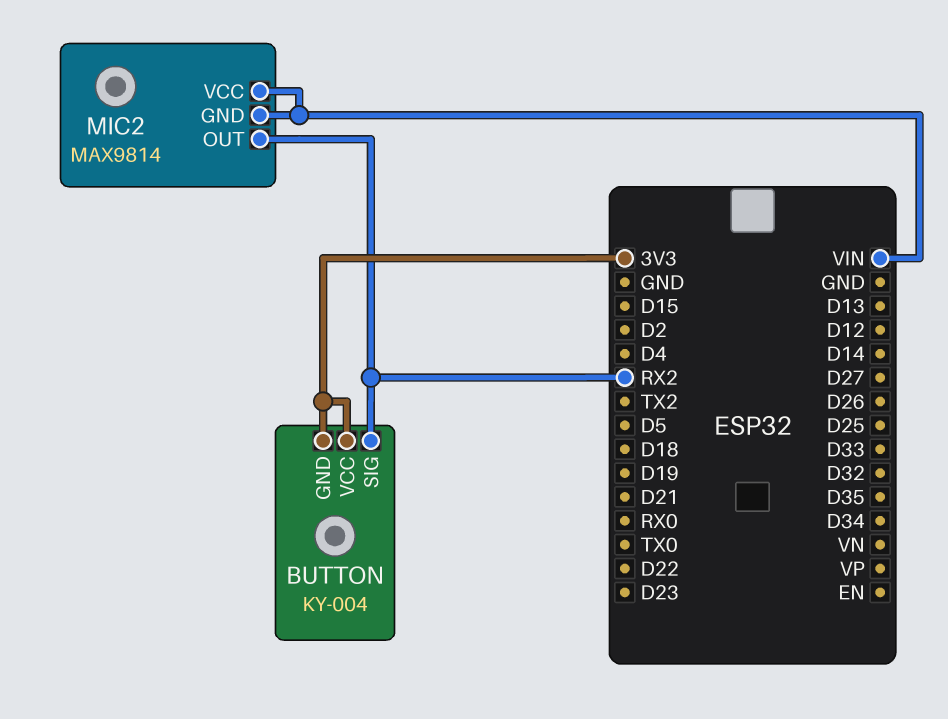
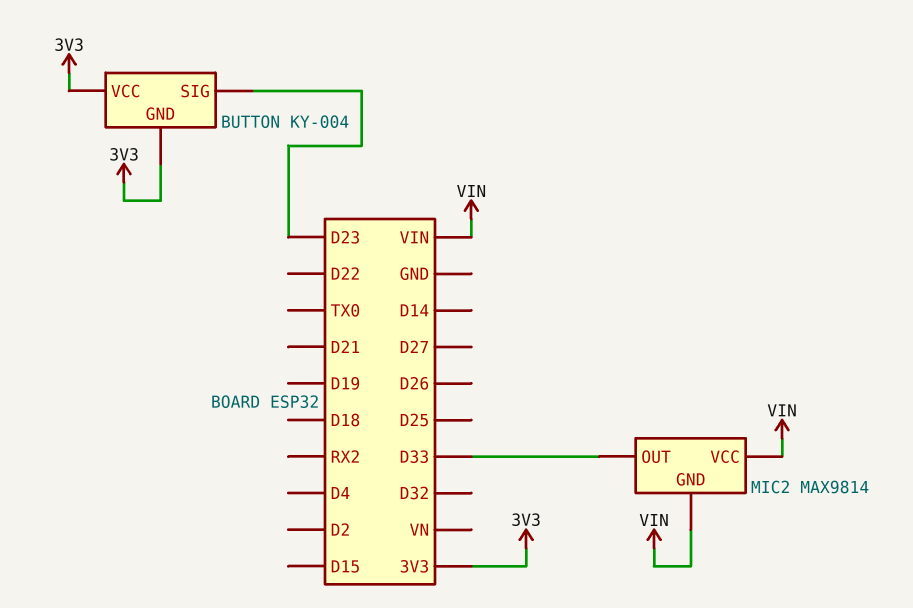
BUTTON pin SIG: RX2 -> D23
MIC2 pin OUT: RX2 -> D33

